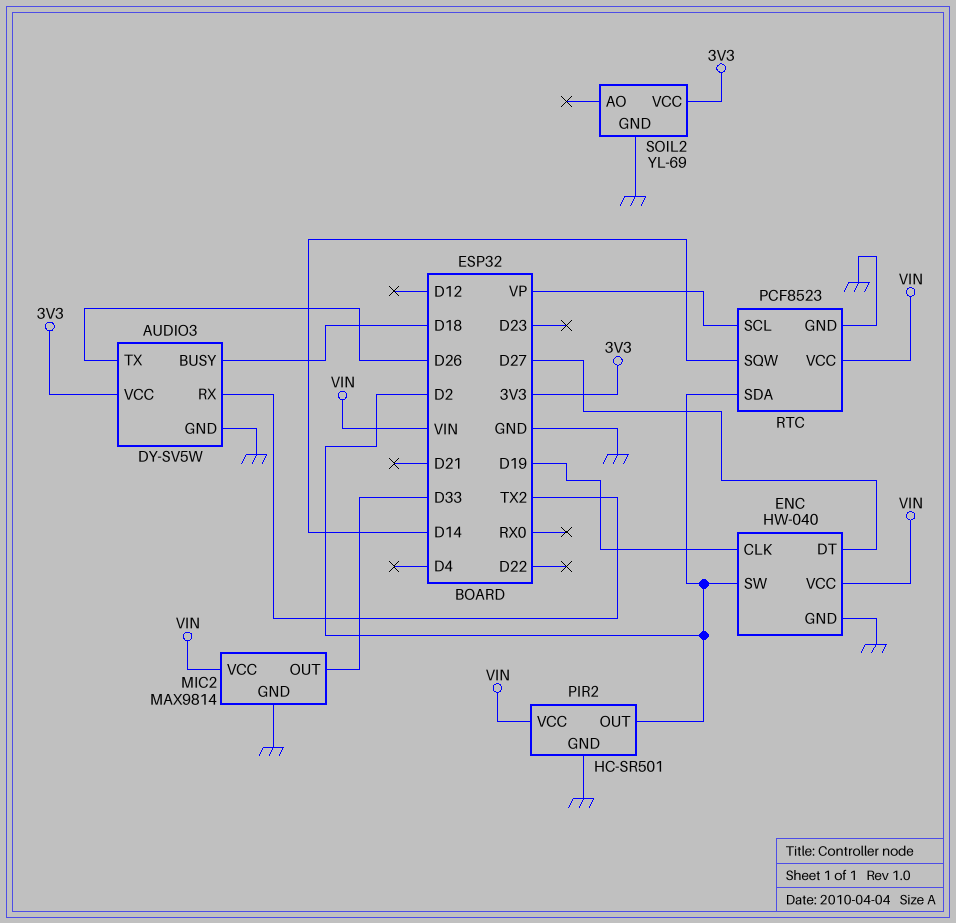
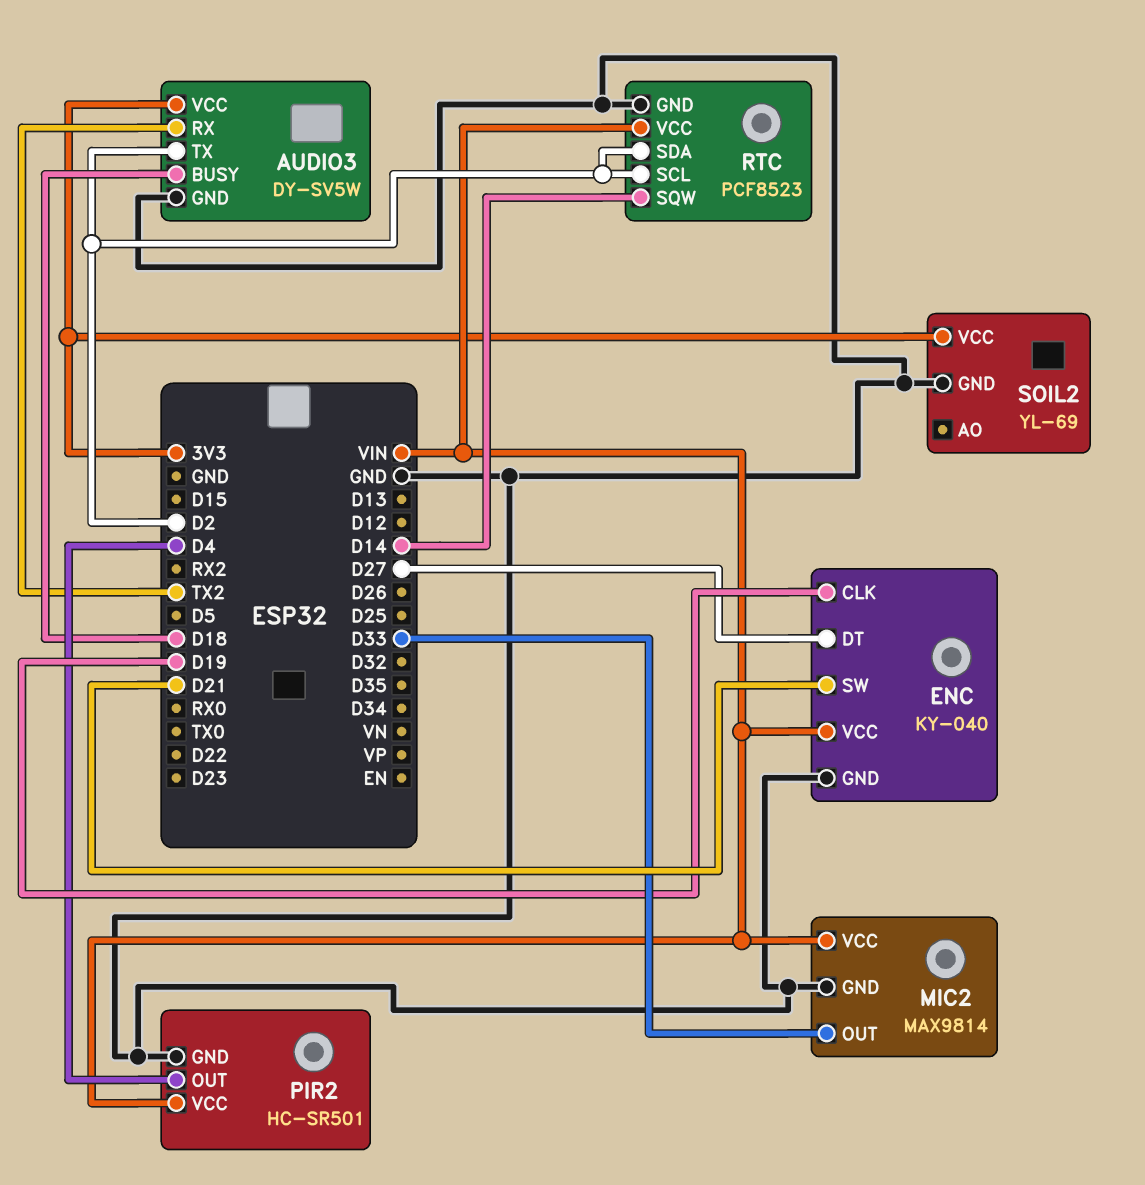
AUDIO3 pin TX: D26 -> D2
ENC: HW-040 -> KY-040
ENC pin SW: D2 -> D21
PIR2 pin OUT: D2 -> D4
RTC pin SCL: VP -> D2

